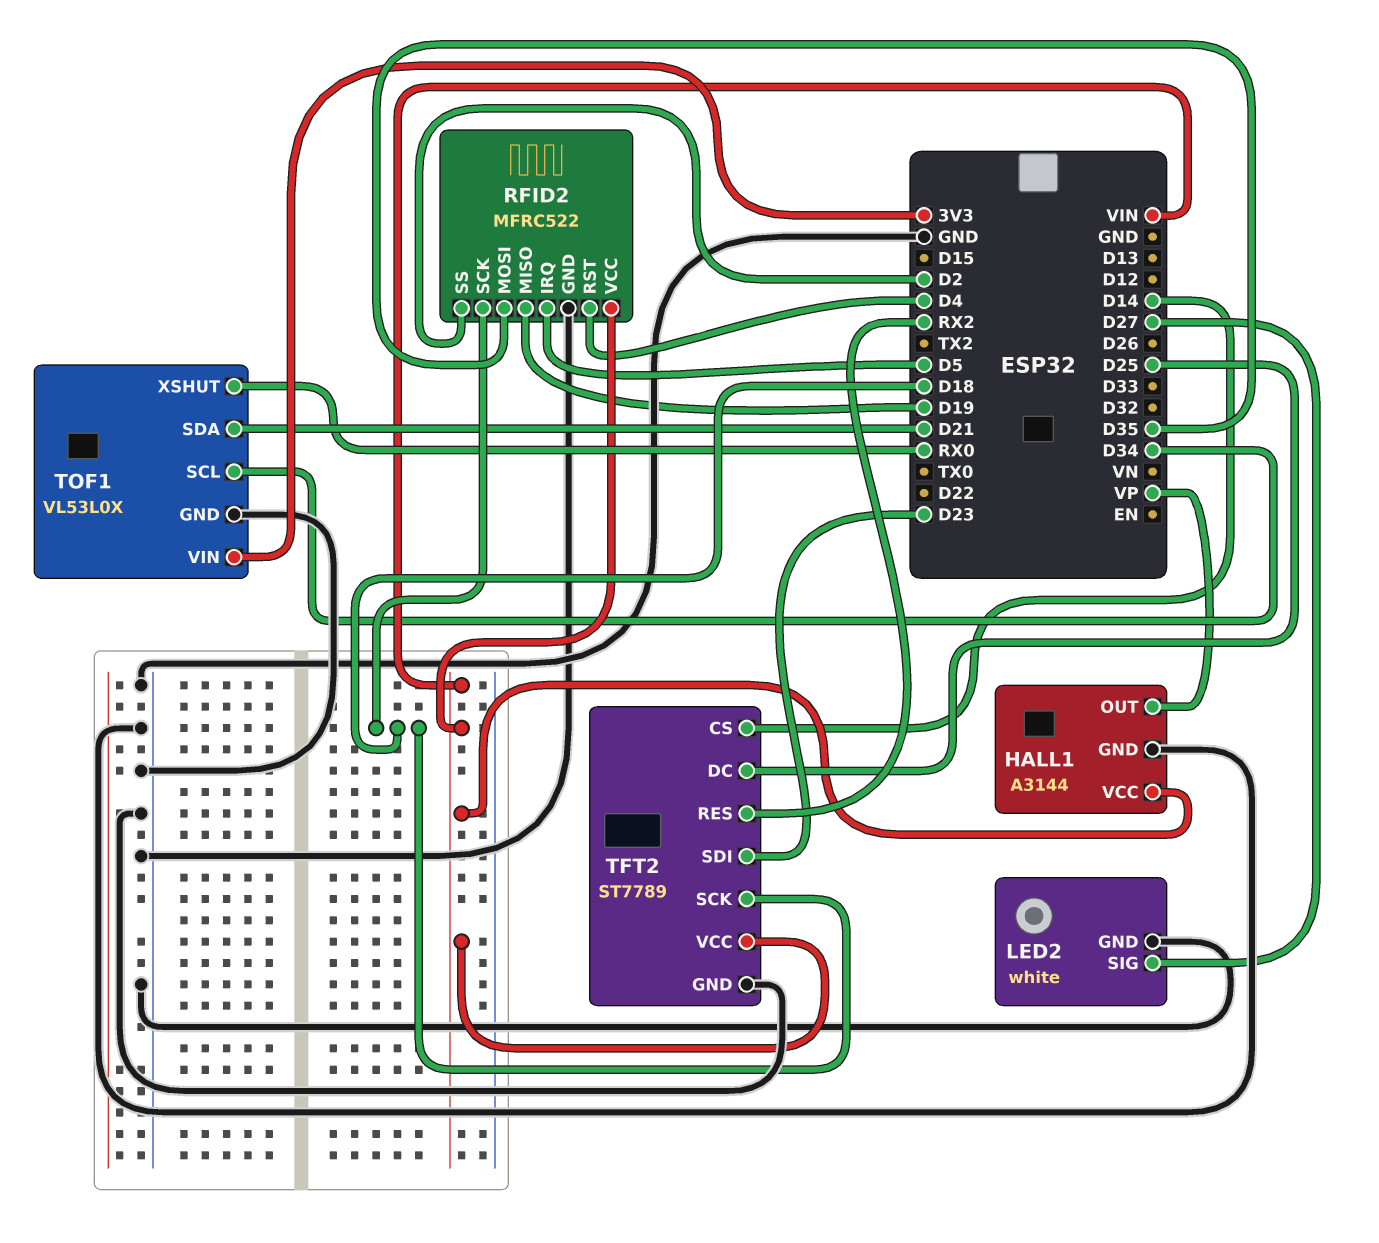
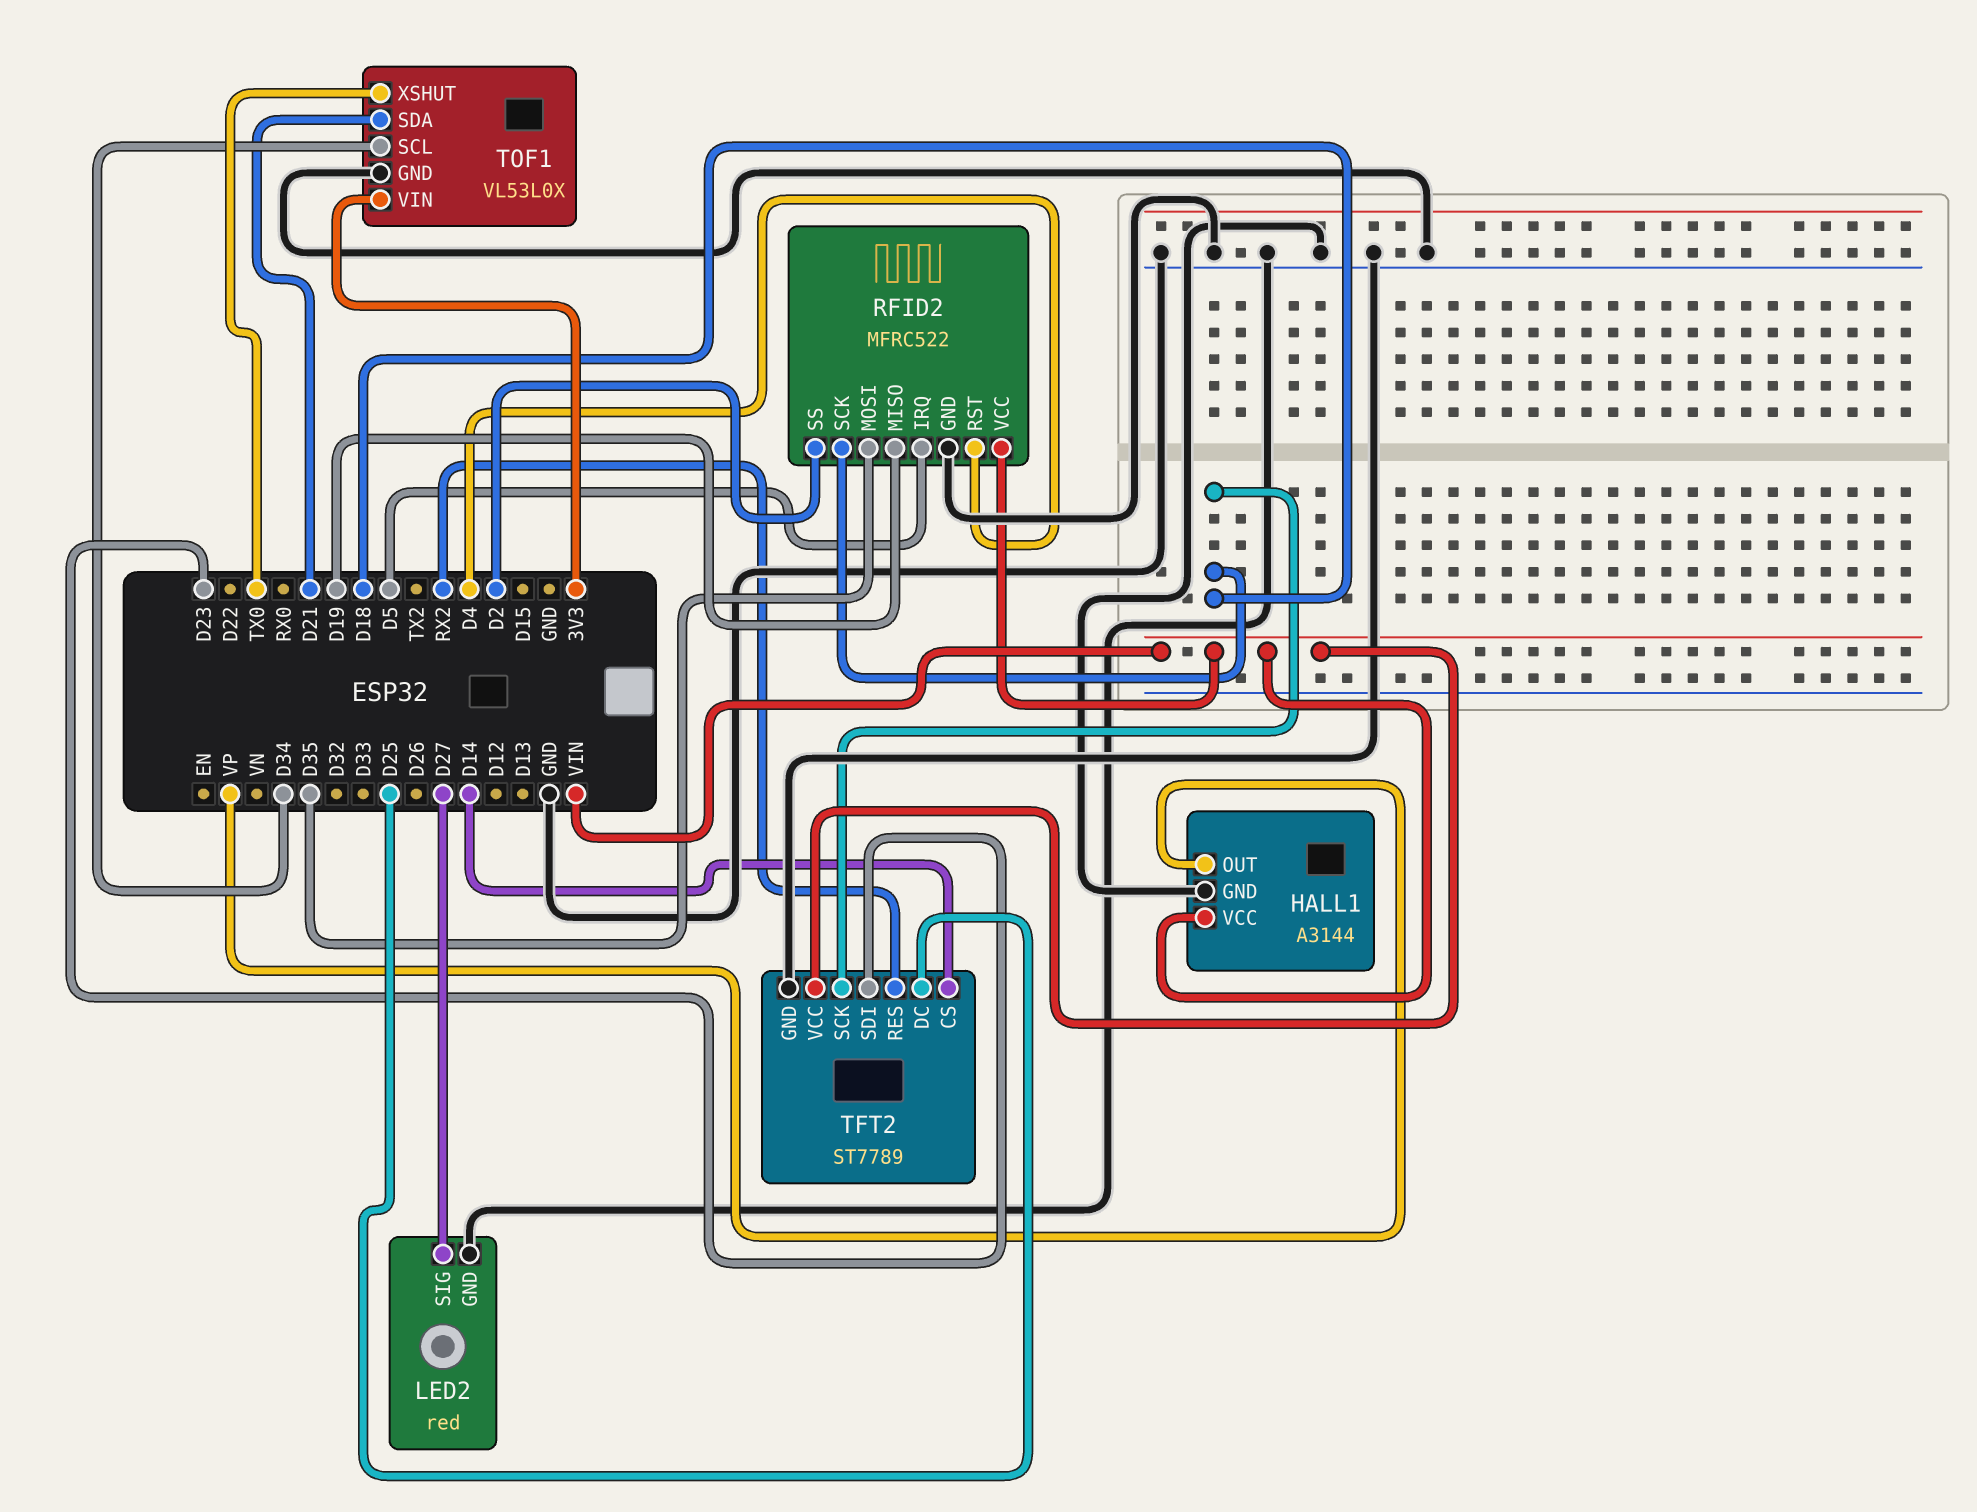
LED2: white -> red
TOF1 pin XSHUT: RX0 -> TX0

